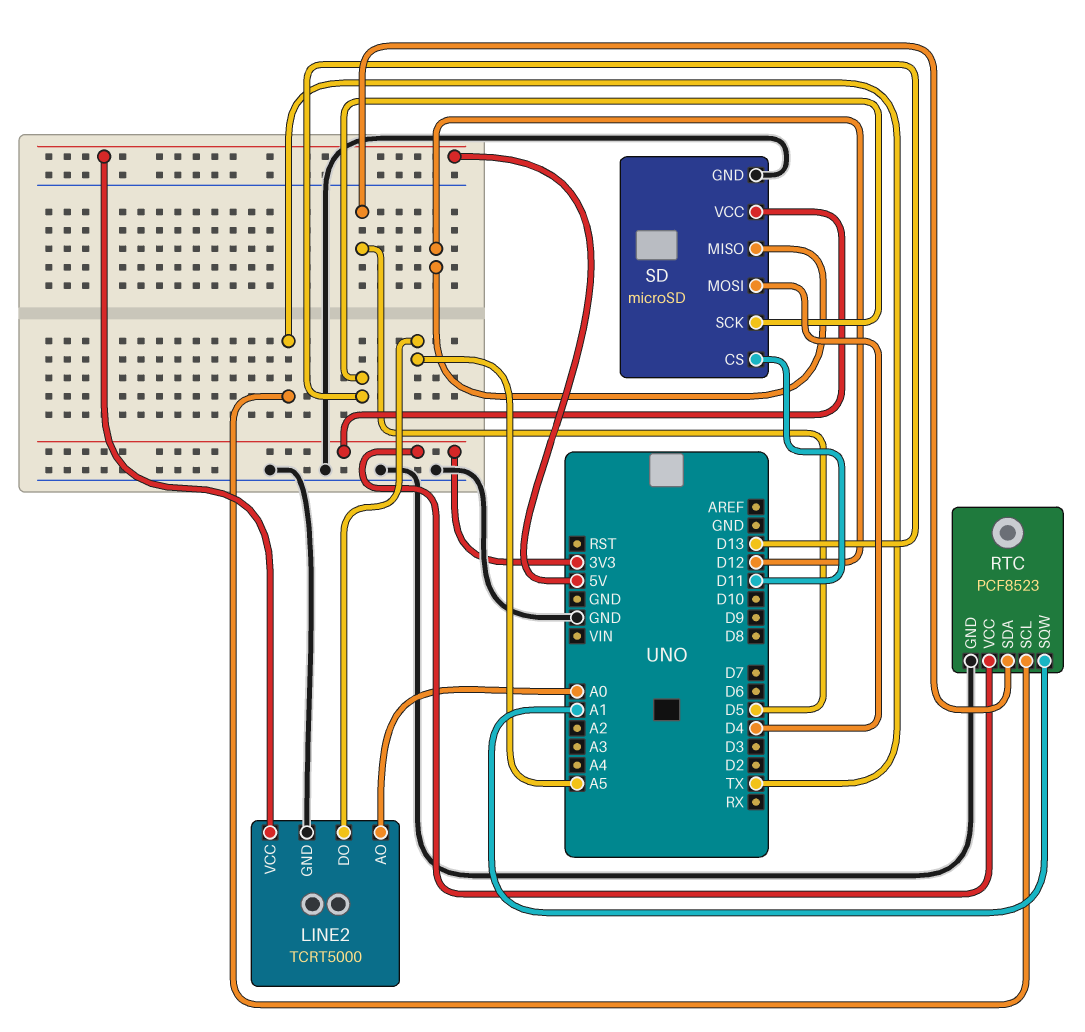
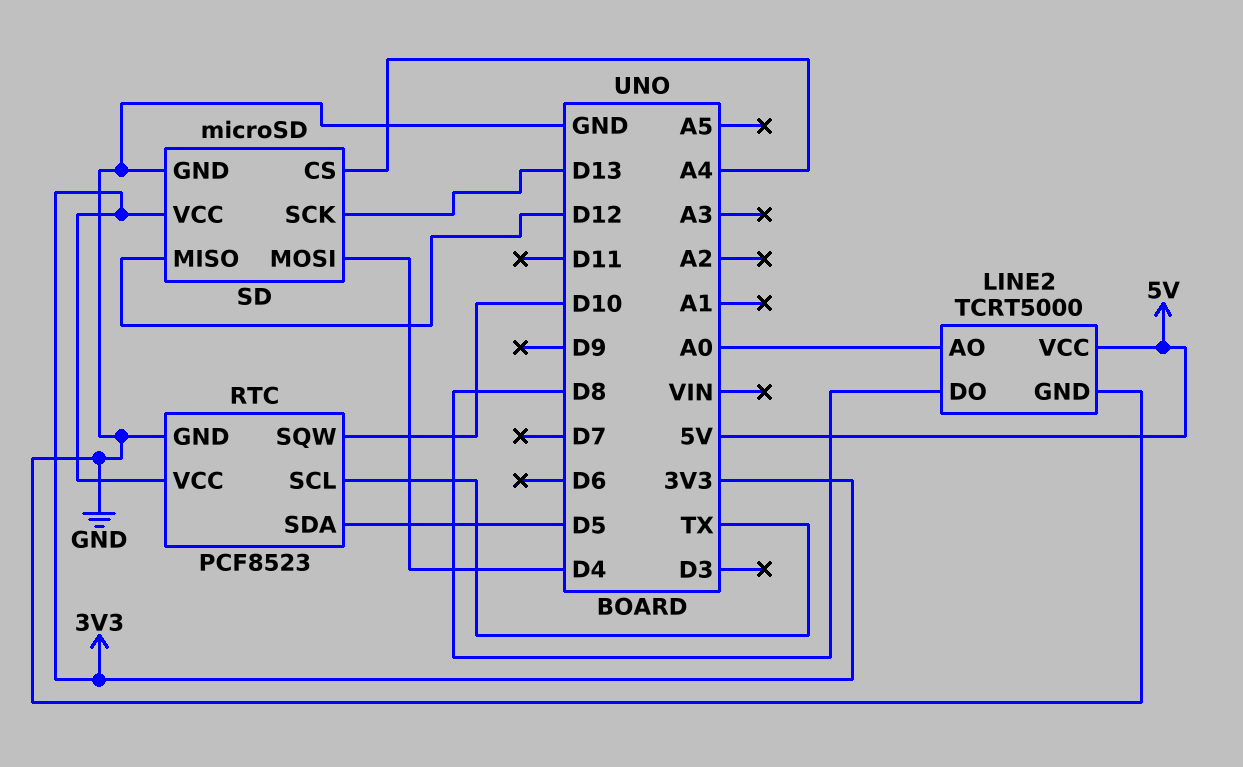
LINE2 pin DO: A5 -> D8
RTC pin SQW: A1 -> D10
SD pin CS: D11 -> A4

